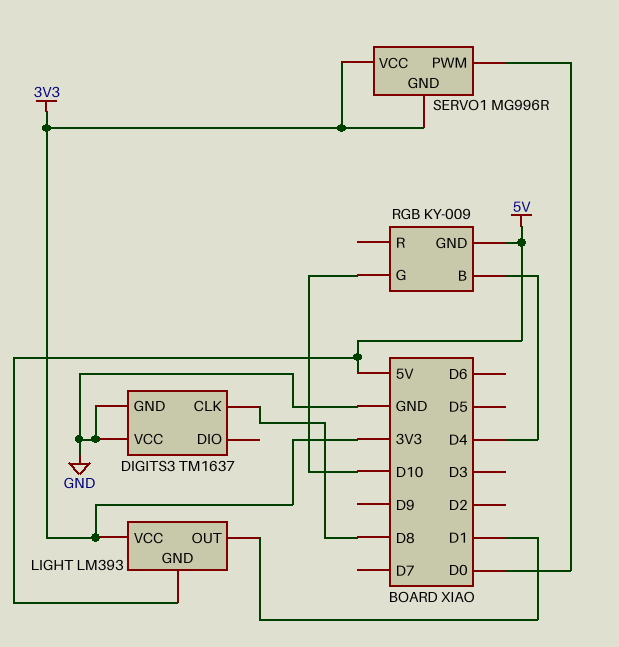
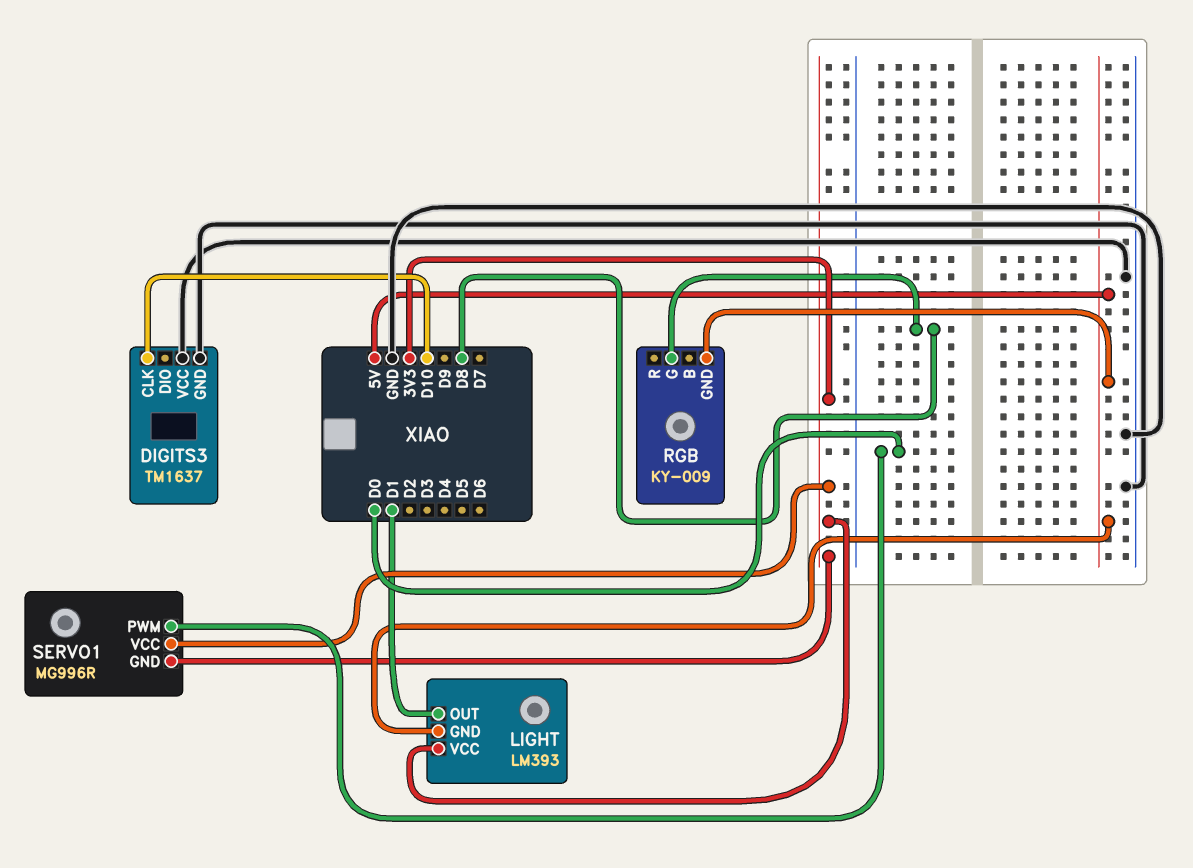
DIGITS3 pin CLK: D8 -> D10
RGB pin B: D4 -> none
RGB pin G: D10 -> D8

